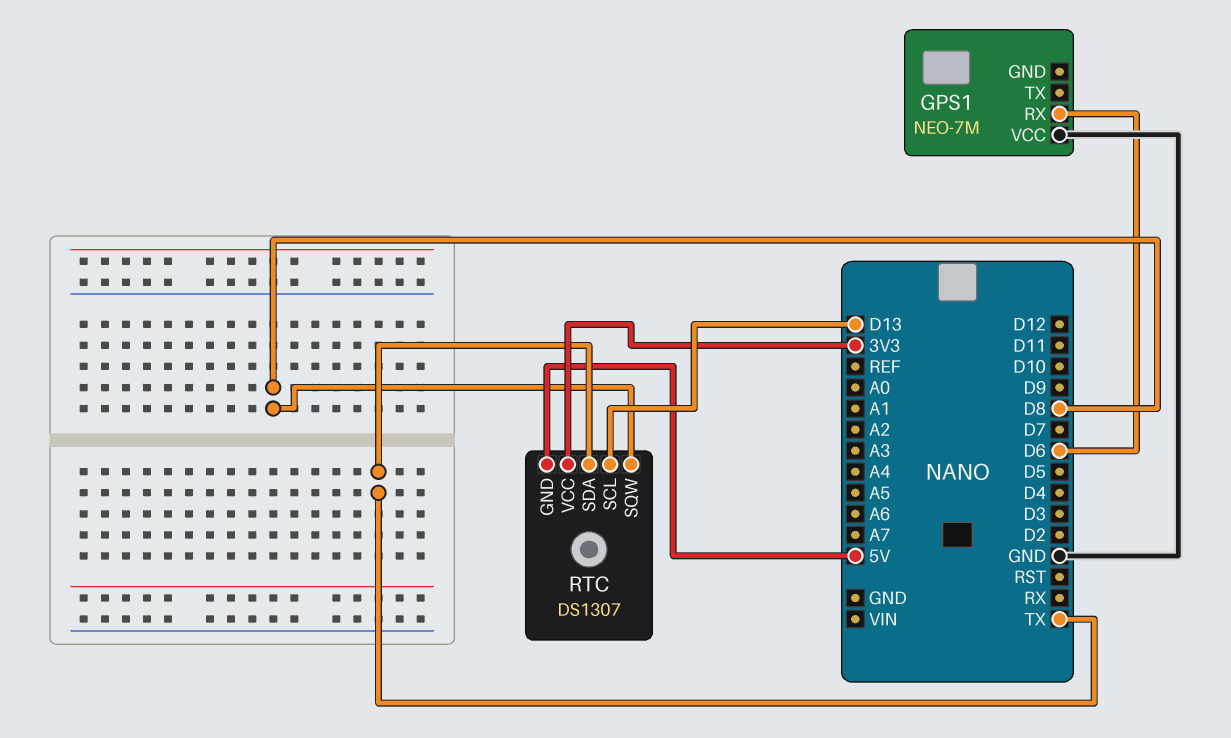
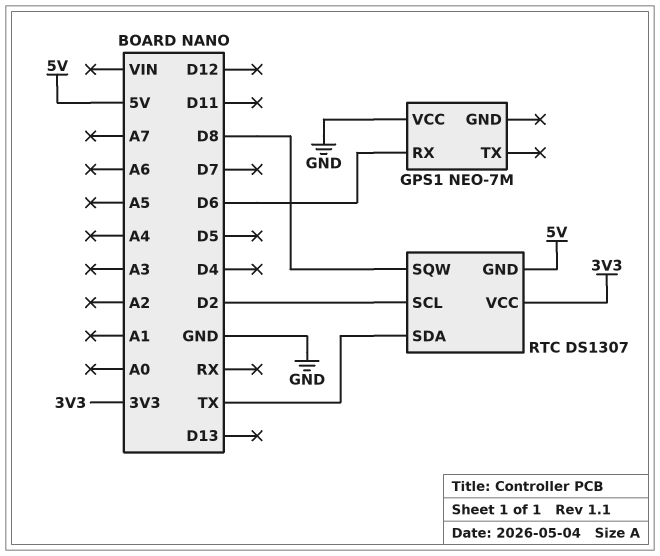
RTC pin SCL: D13 -> D2

